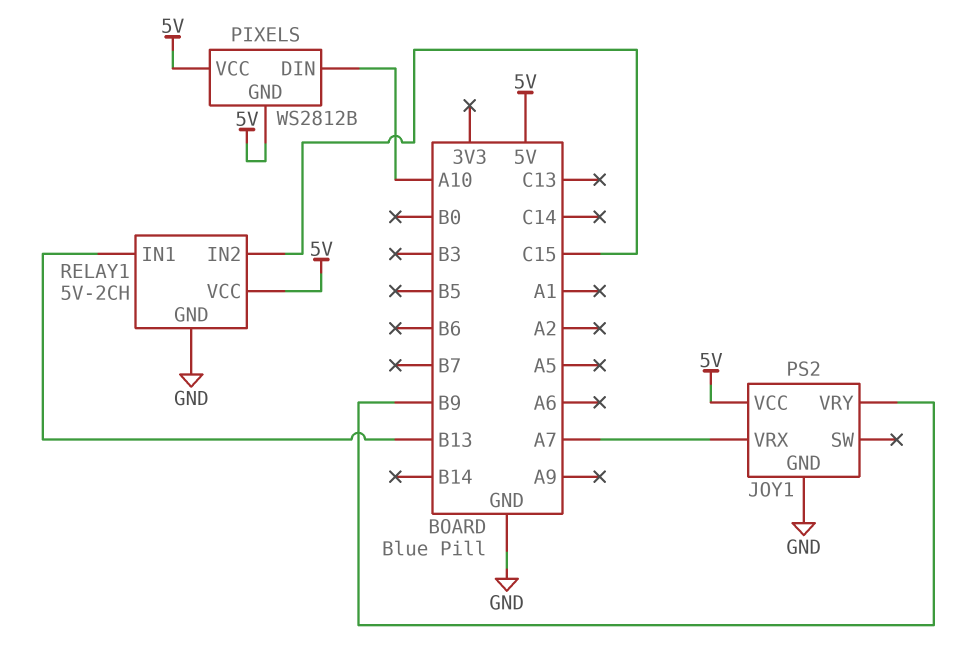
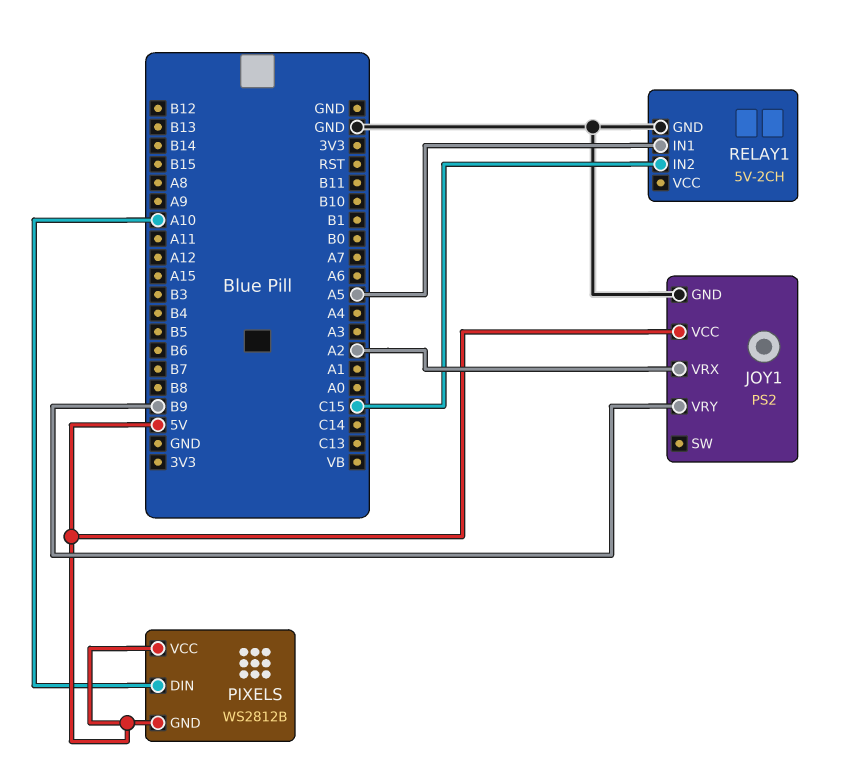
JOY1 pin VRX: A7 -> A2
RELAY1 pin IN1: B13 -> A5
RELAY1 pin VCC: 5V -> none

